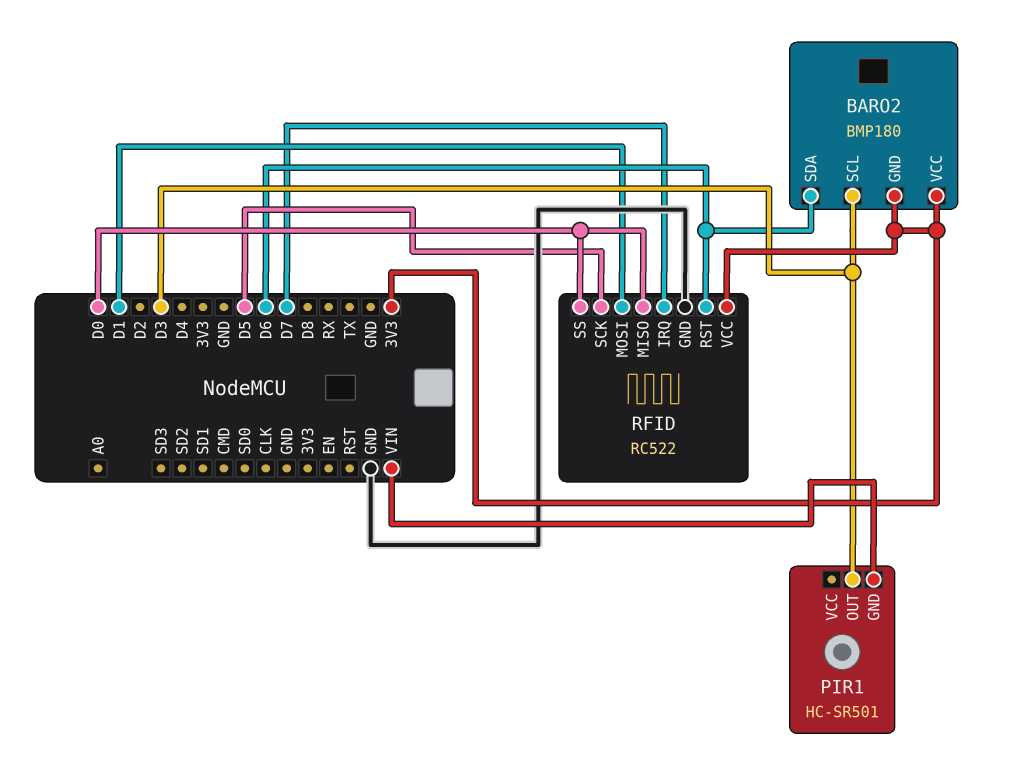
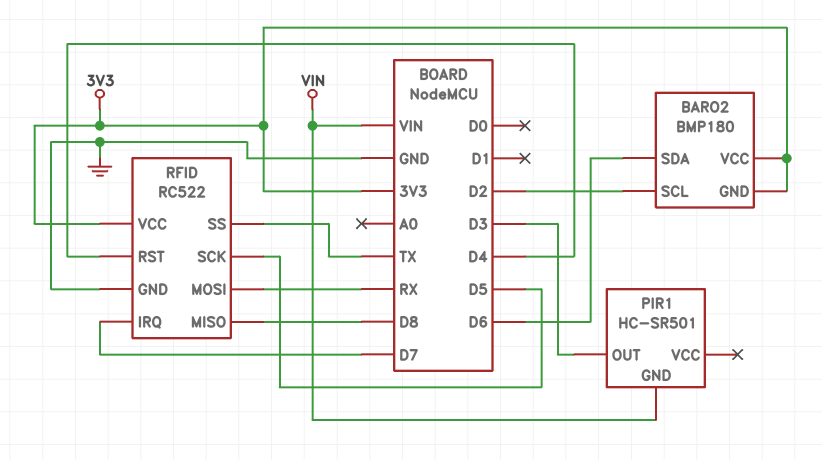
BARO2 pin SCL: D3 -> D2
RFID pin MISO: D0 -> D8
RFID pin MOSI: D1 -> RX
RFID pin RST: D6 -> D4
RFID pin SS: D0 -> TX

